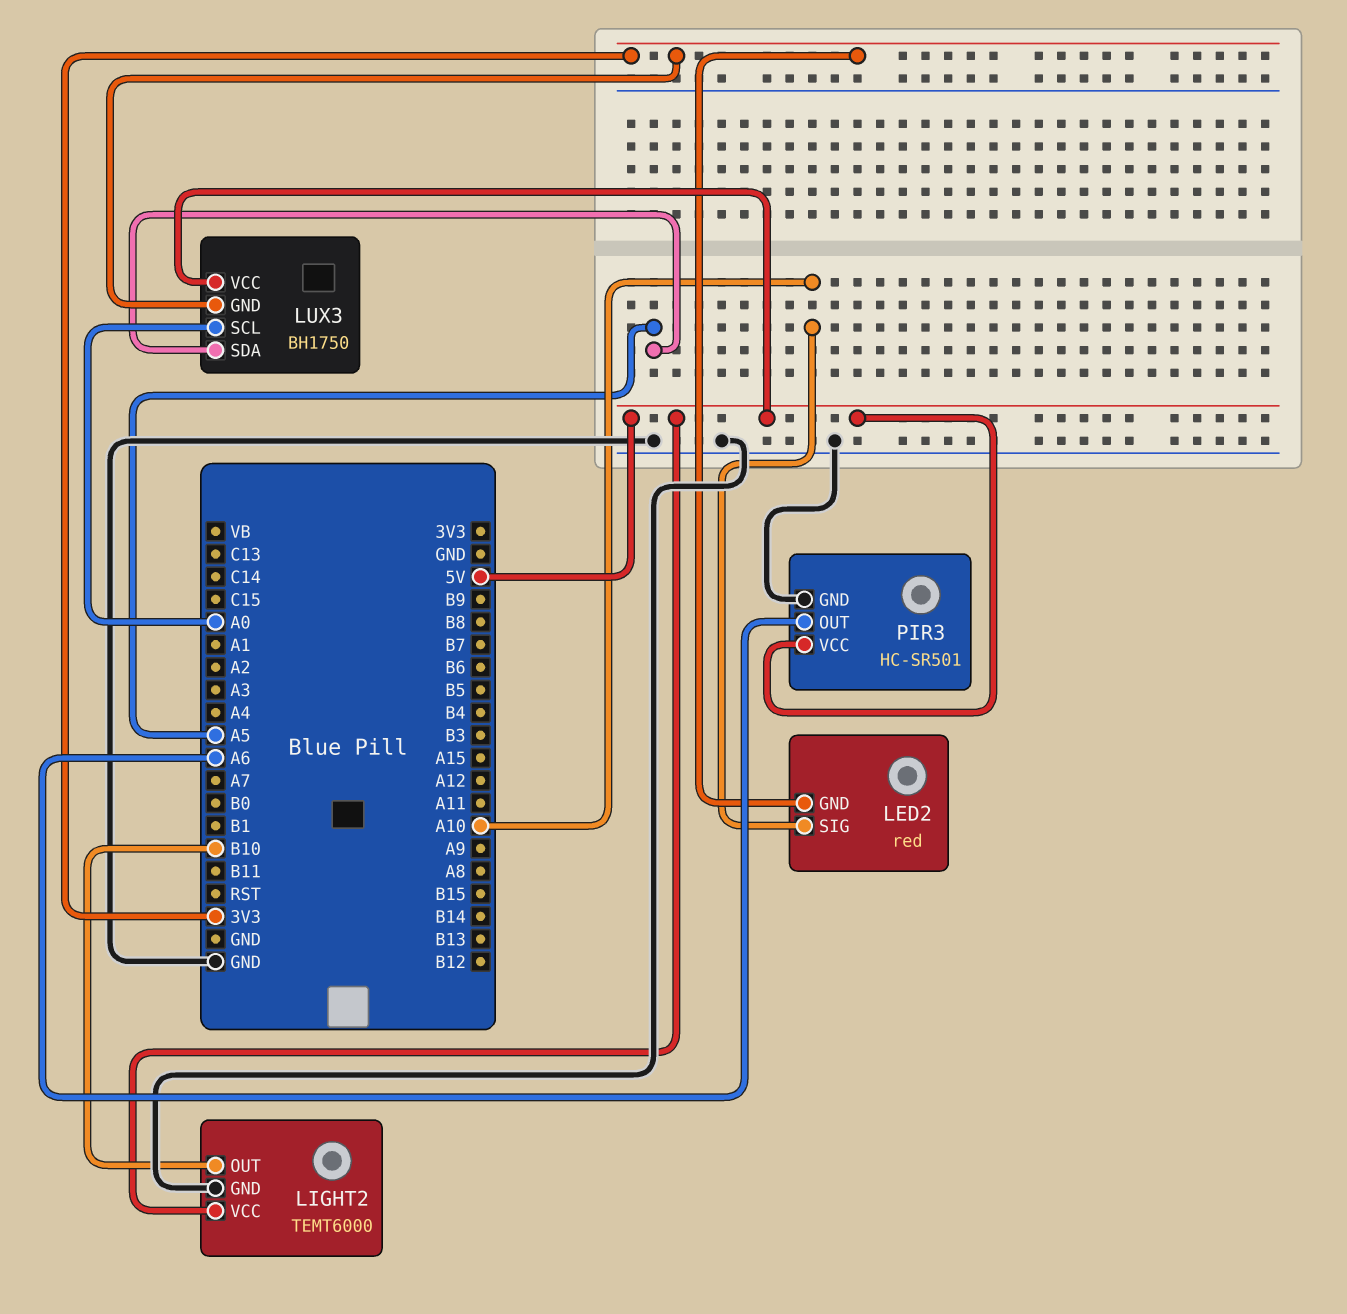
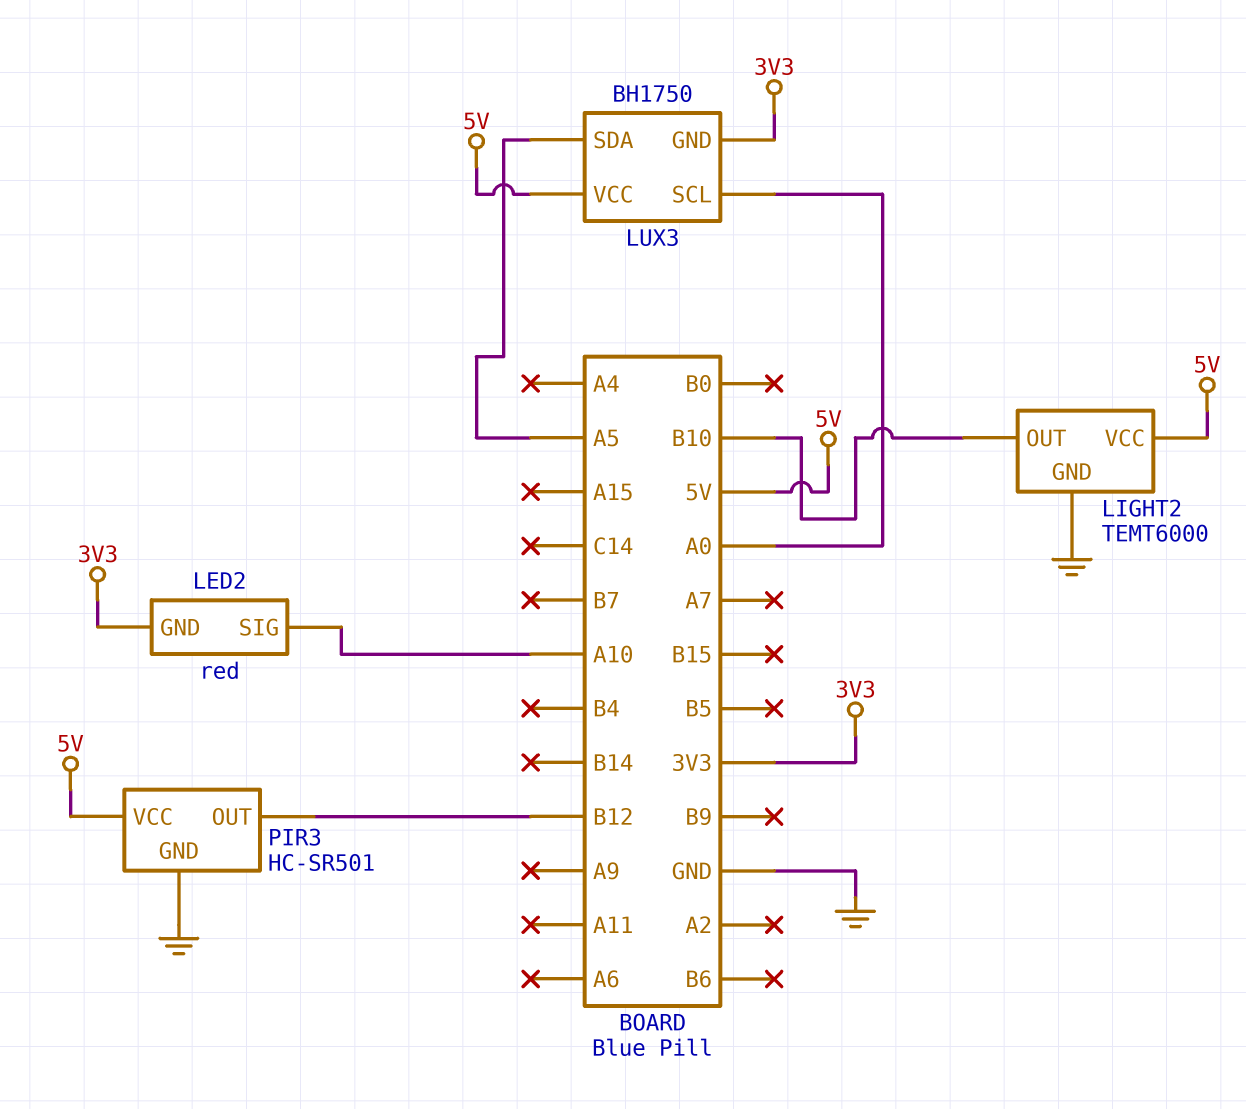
PIR3 pin OUT: A6 -> B12

